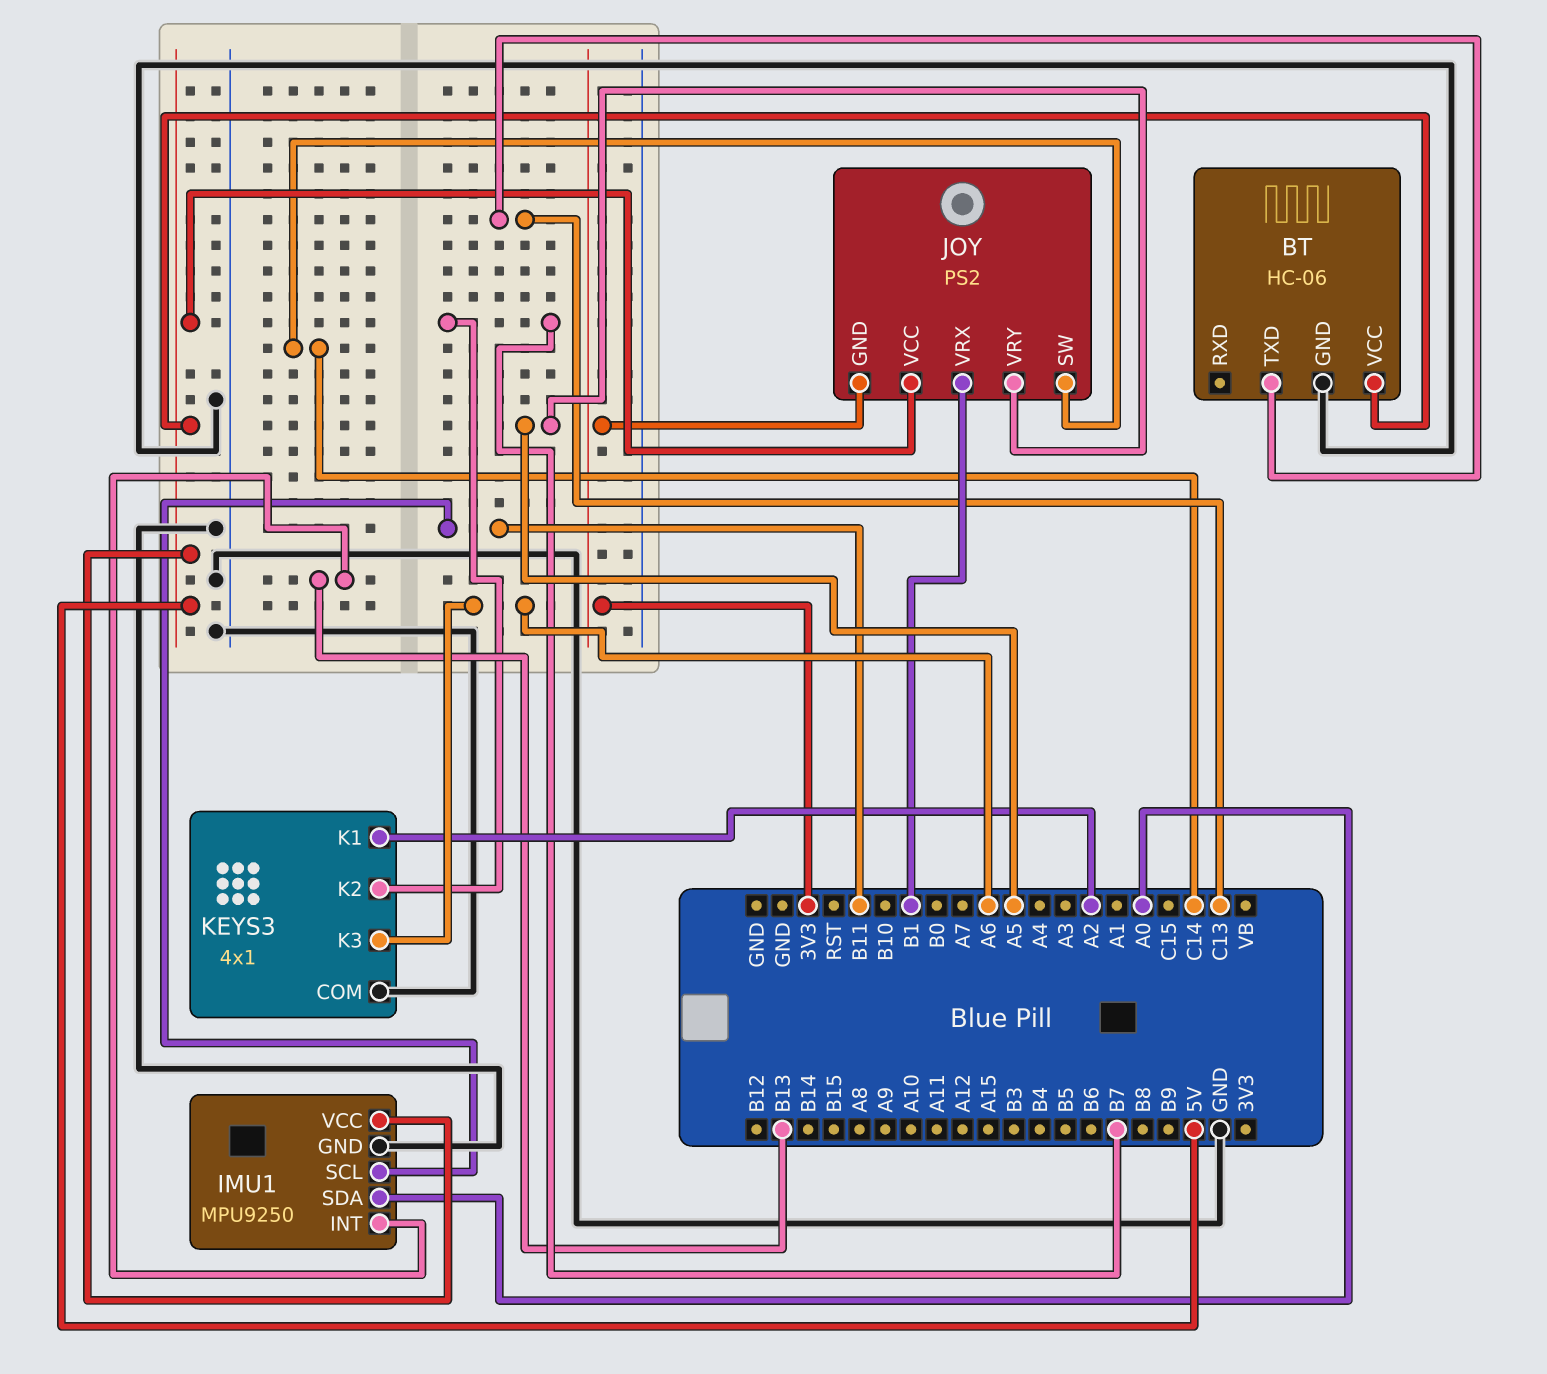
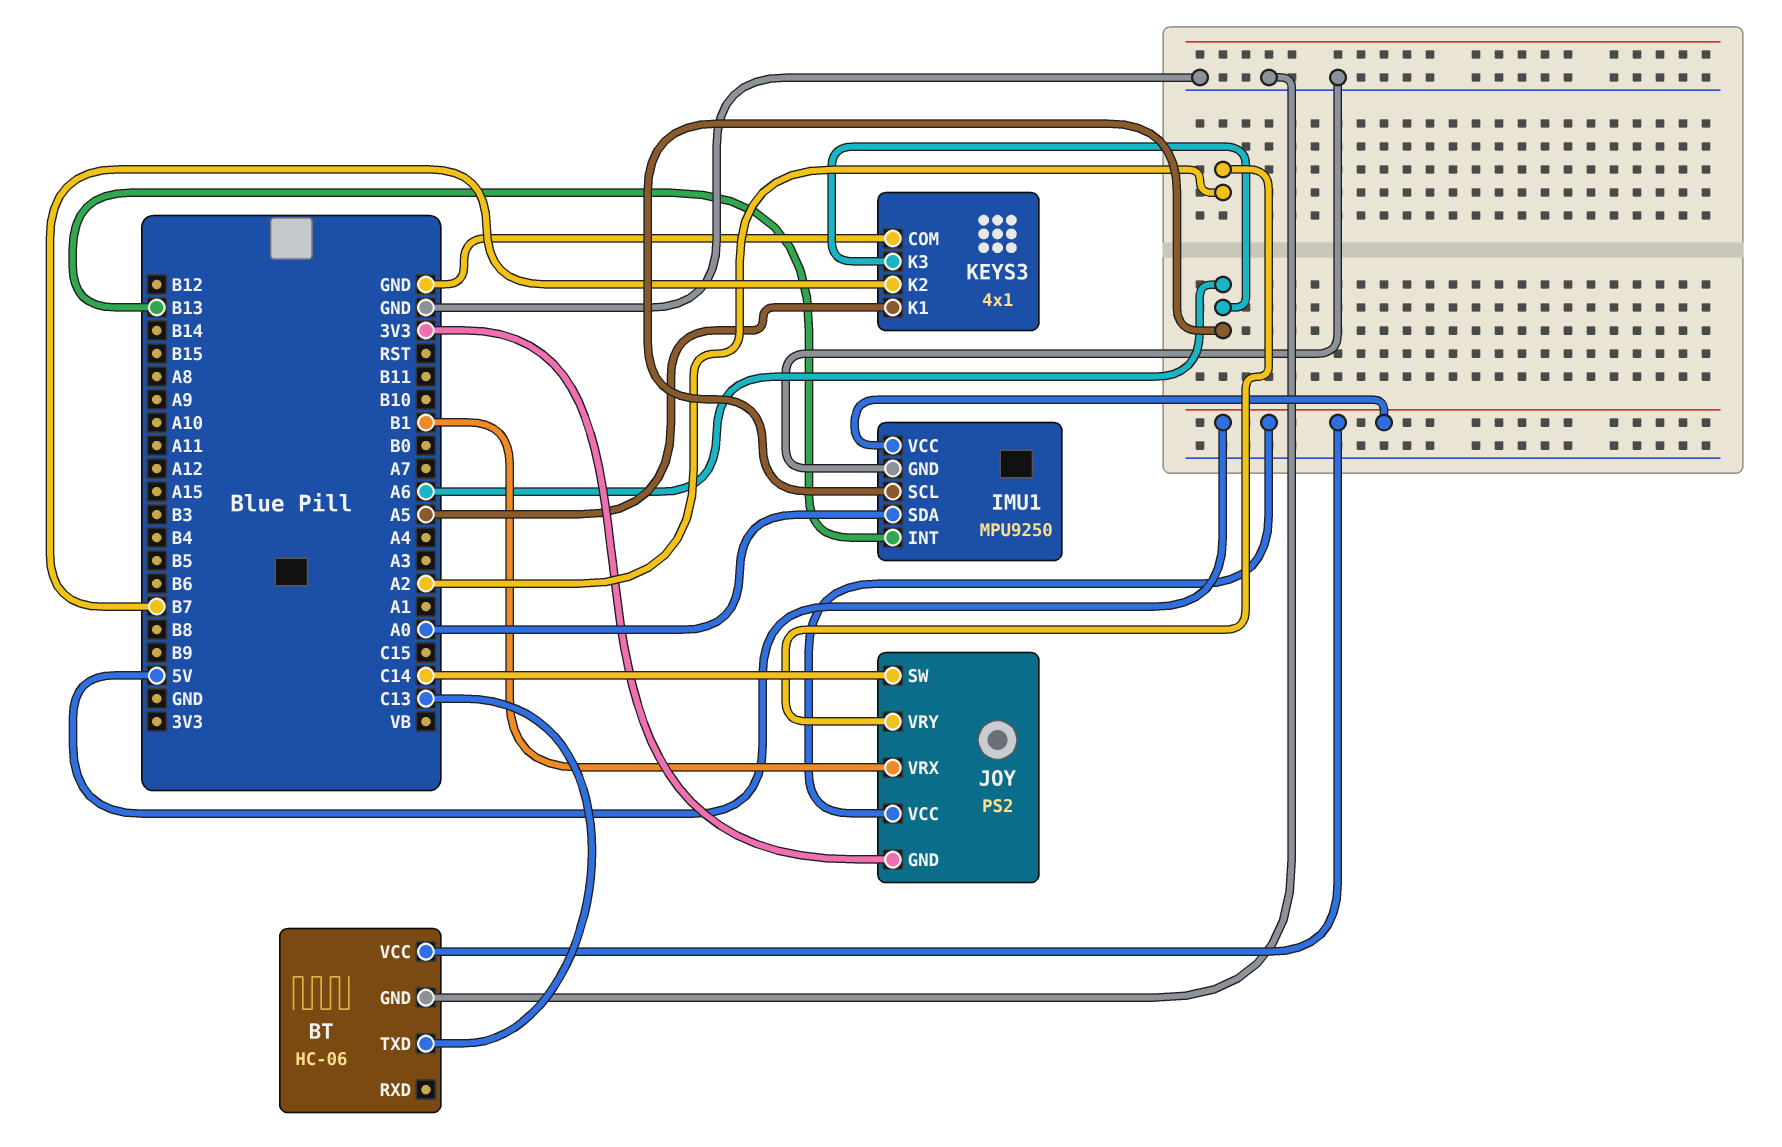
IMU1 pin SCL: B11 -> A6
JOY pin VRY: A5 -> A2
KEYS3 pin K1: A2 -> A5

